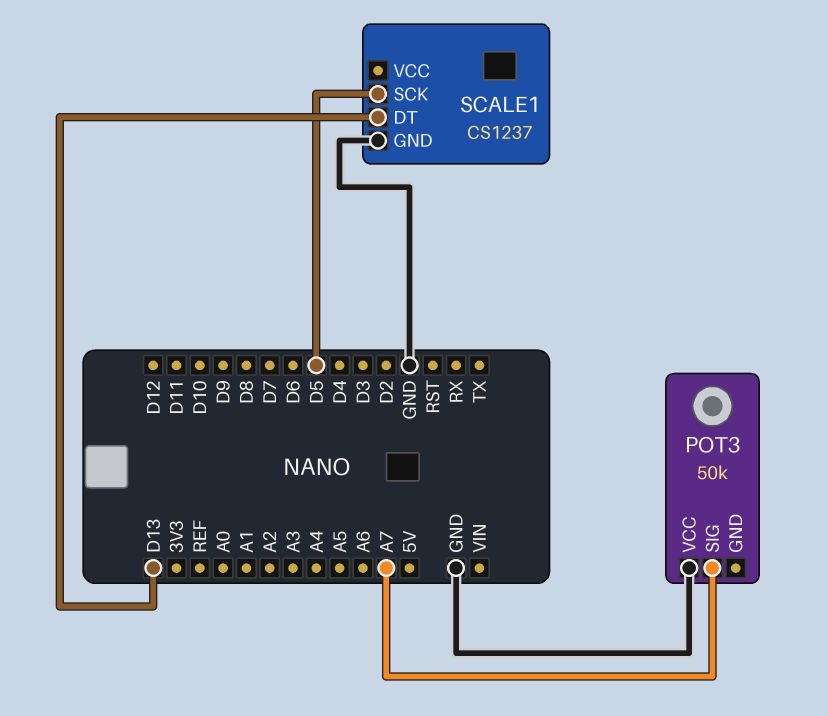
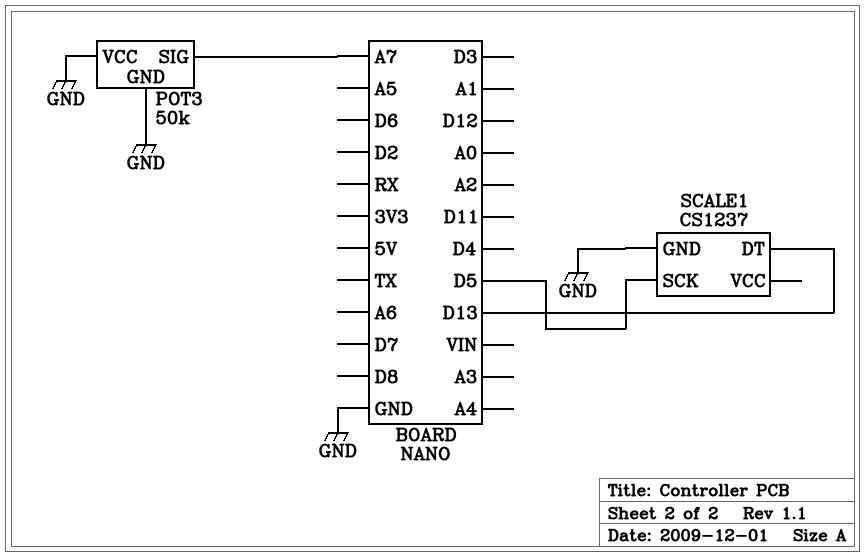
POT3 pin GND: none -> GND

